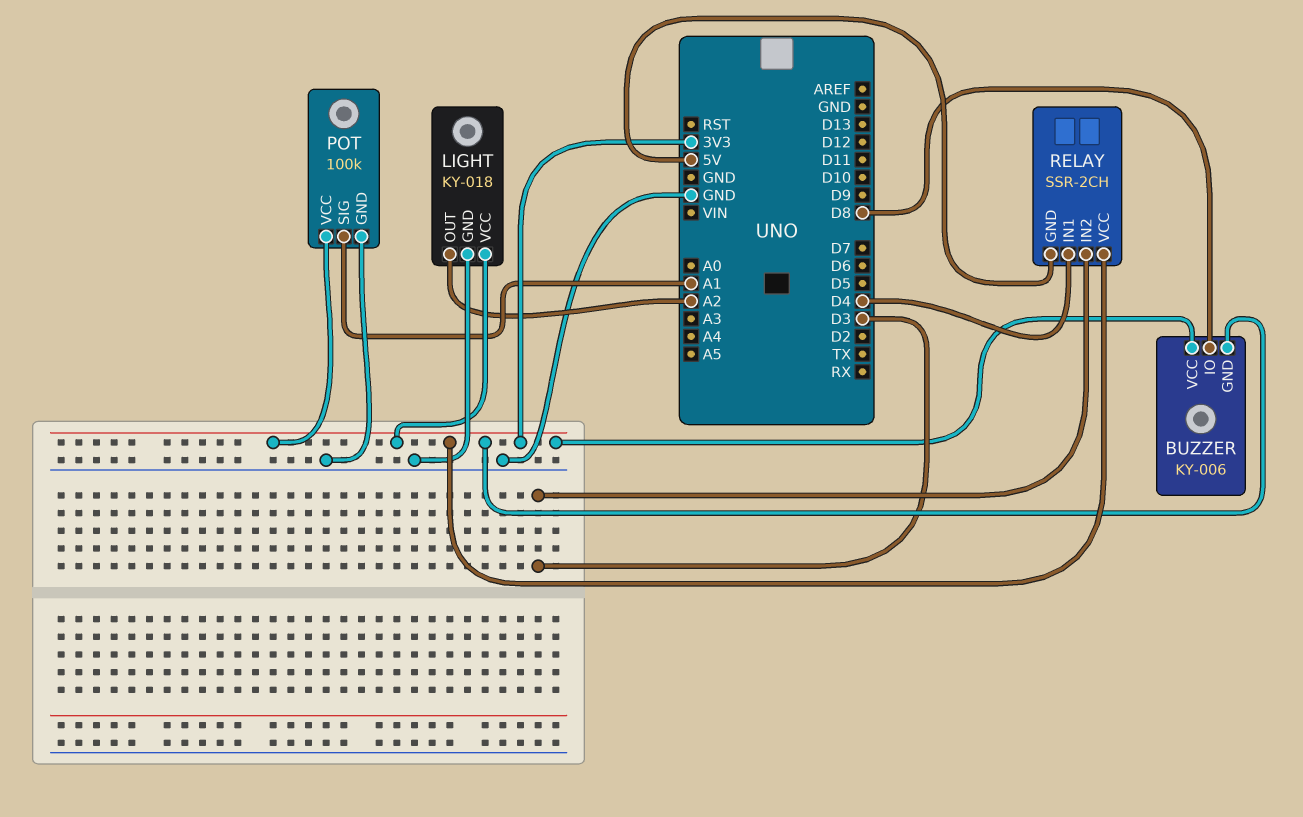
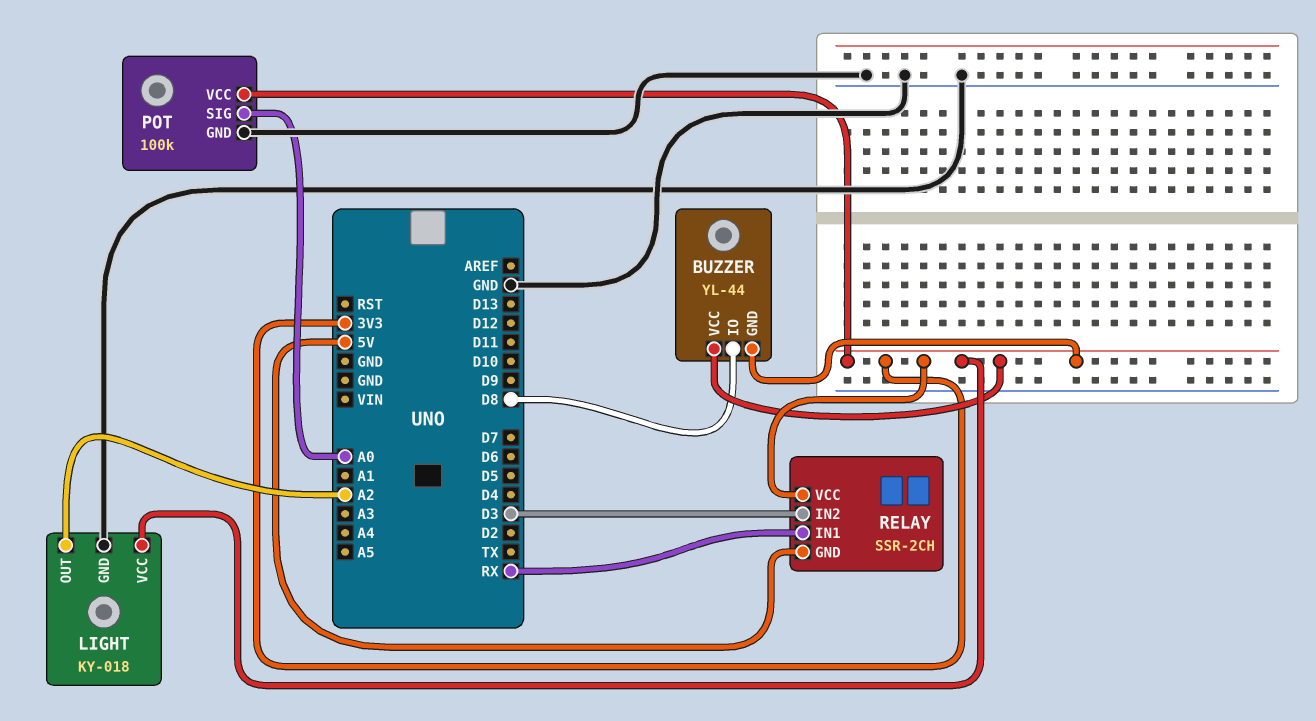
BUZZER: KY-006 -> YL-44
POT pin SIG: A1 -> A0
RELAY pin IN1: D4 -> RX

